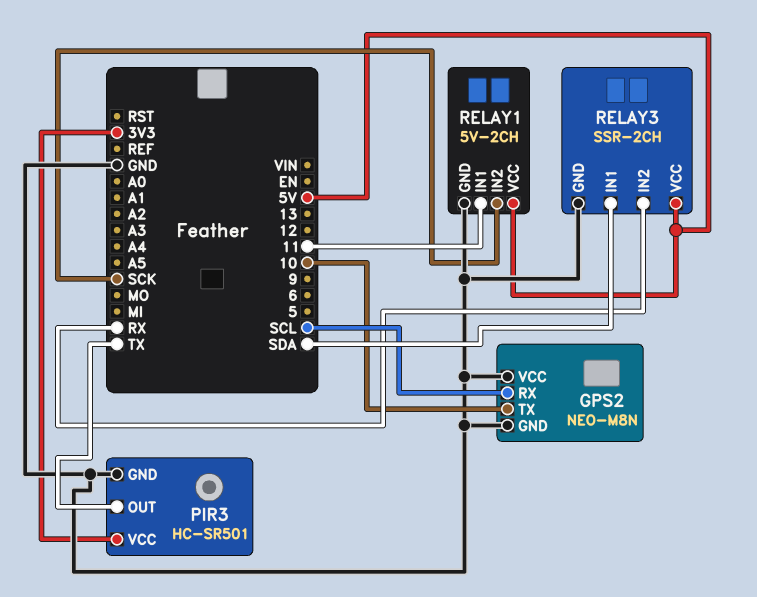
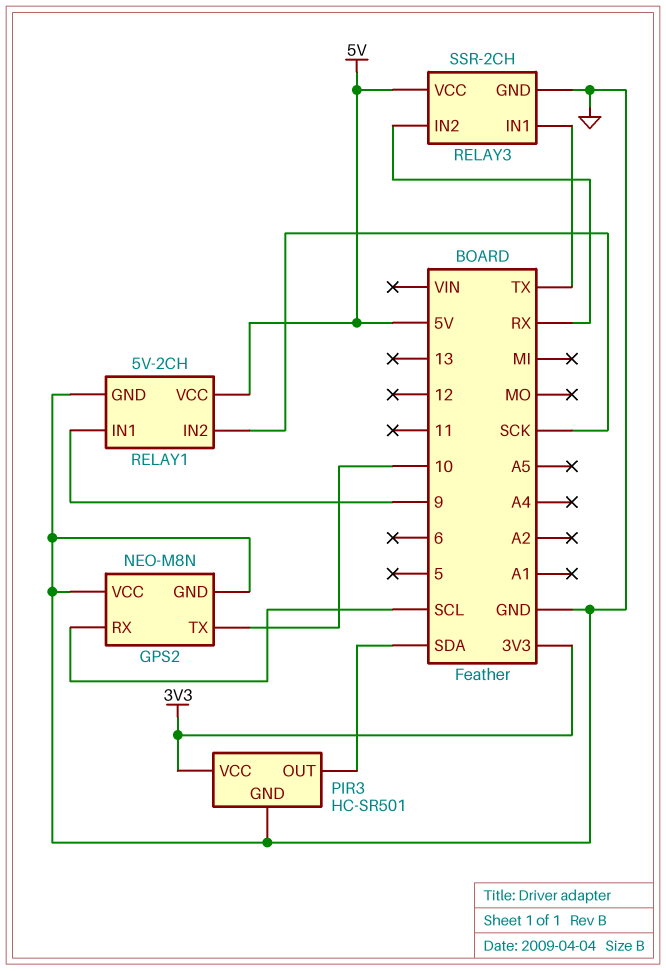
PIR3 pin OUT: TX -> SDA
RELAY1 pin IN1: 11 -> 9
RELAY3 pin IN1: SDA -> TX

